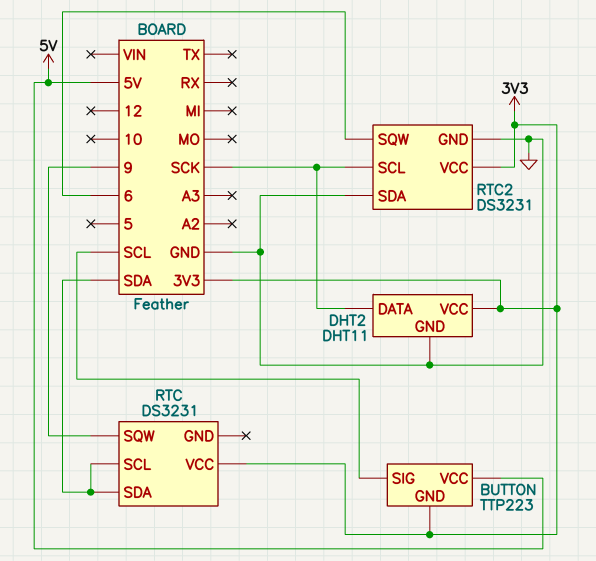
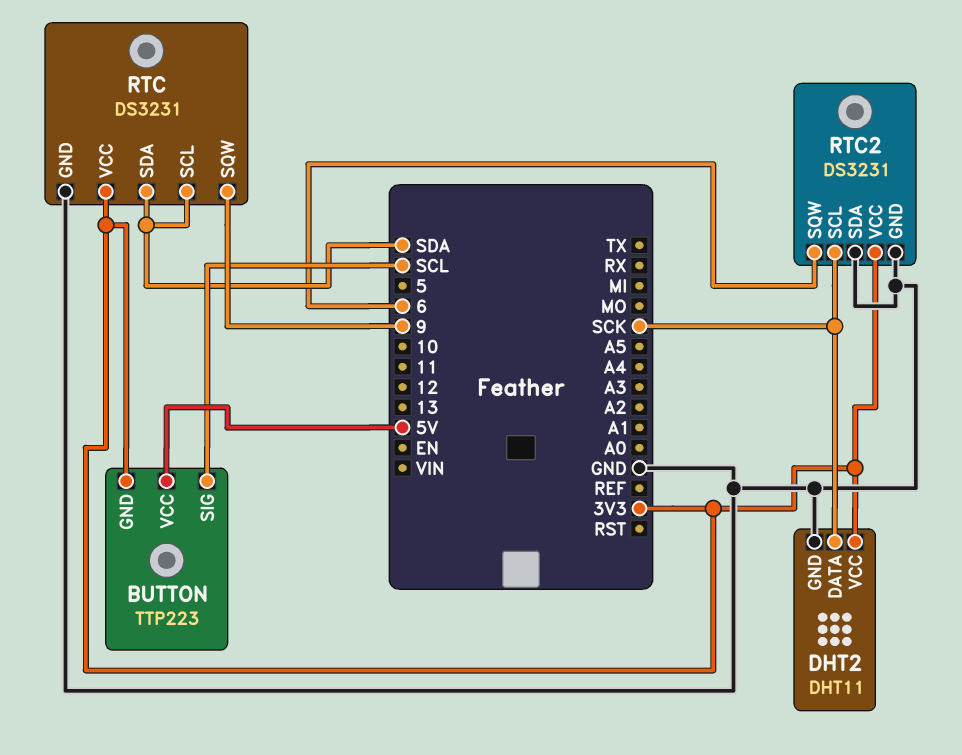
RTC pin GND: none -> GND

